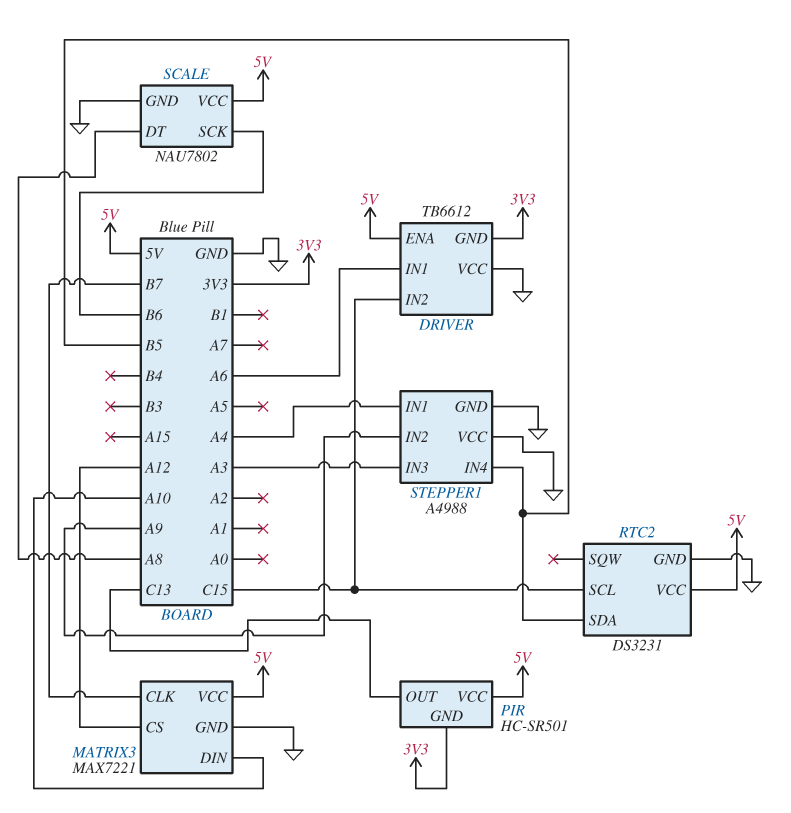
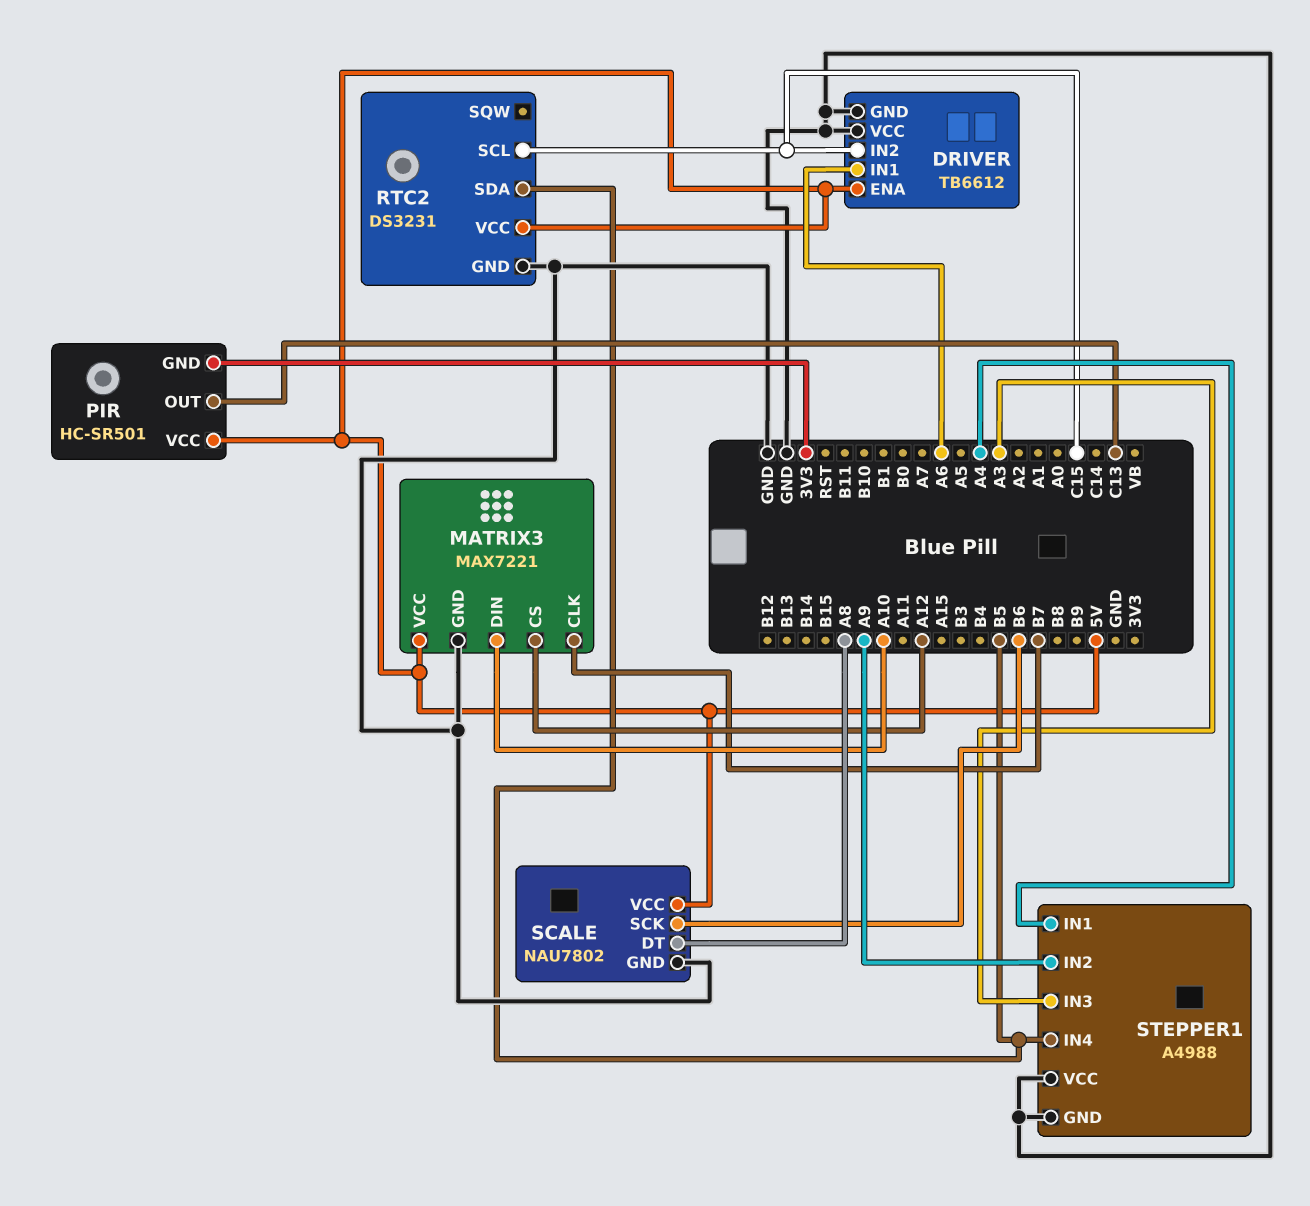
DRIVER pin GND: 3V3 -> GND

